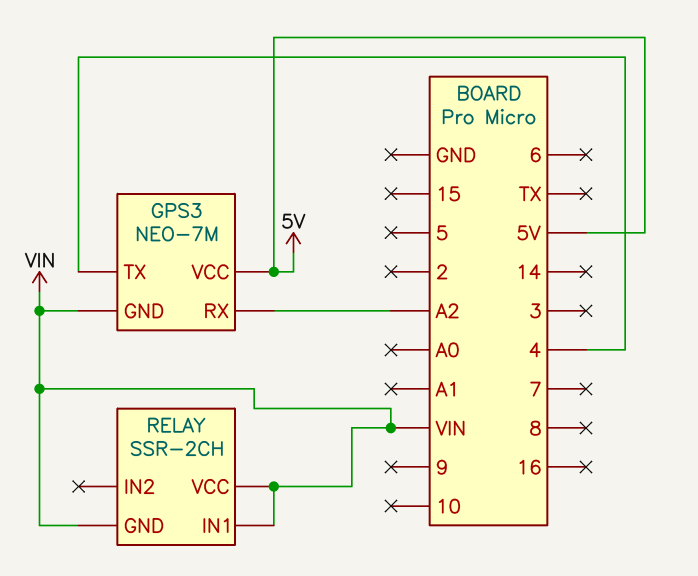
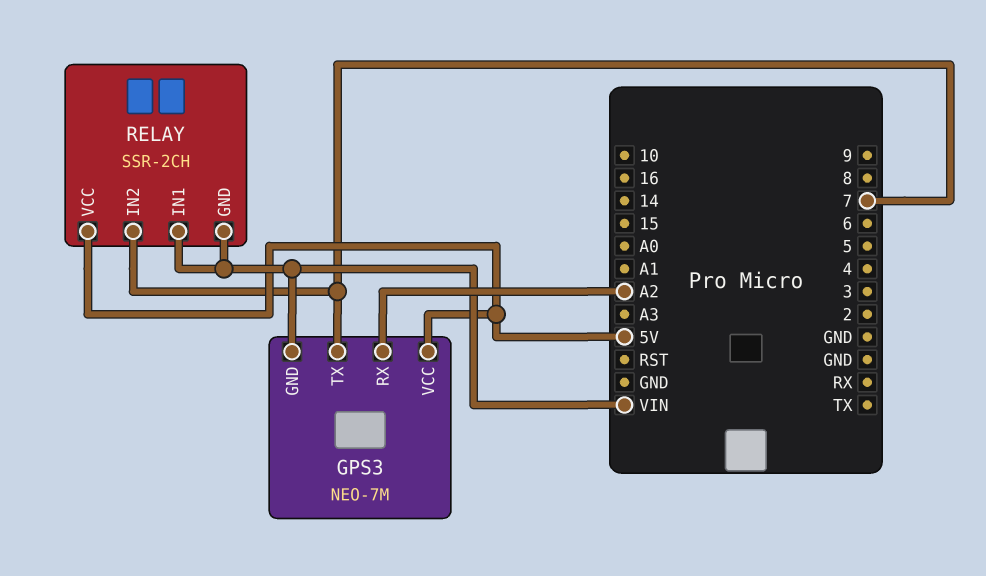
GPS3 pin TX: 4 -> 7
RELAY pin IN2: none -> 7
RELAY pin VCC: VIN -> 5V

